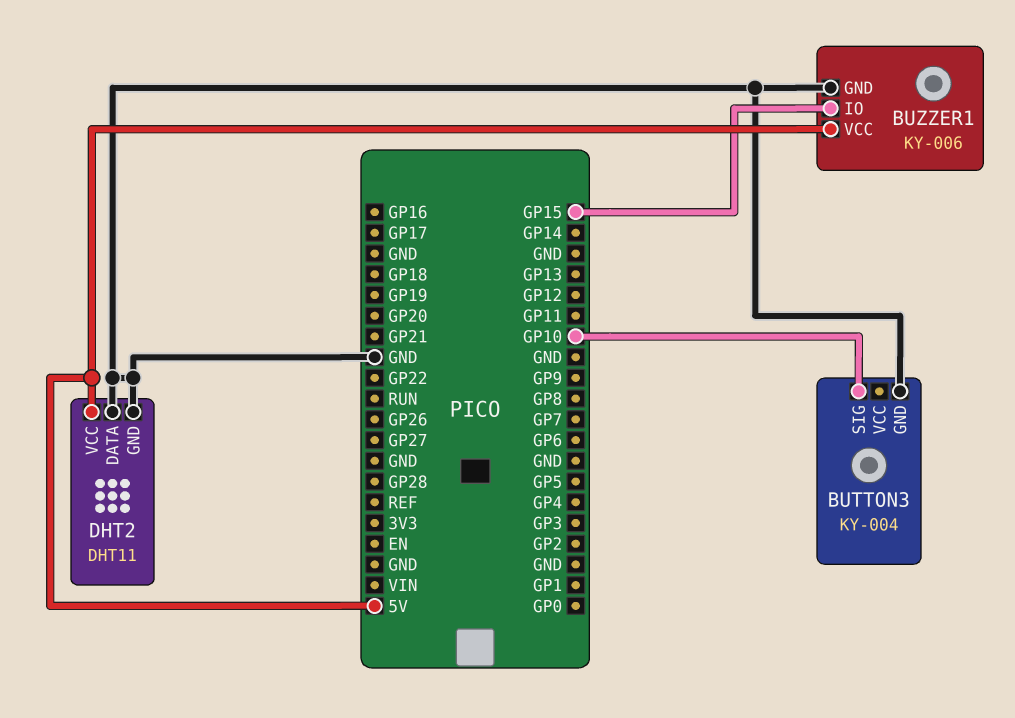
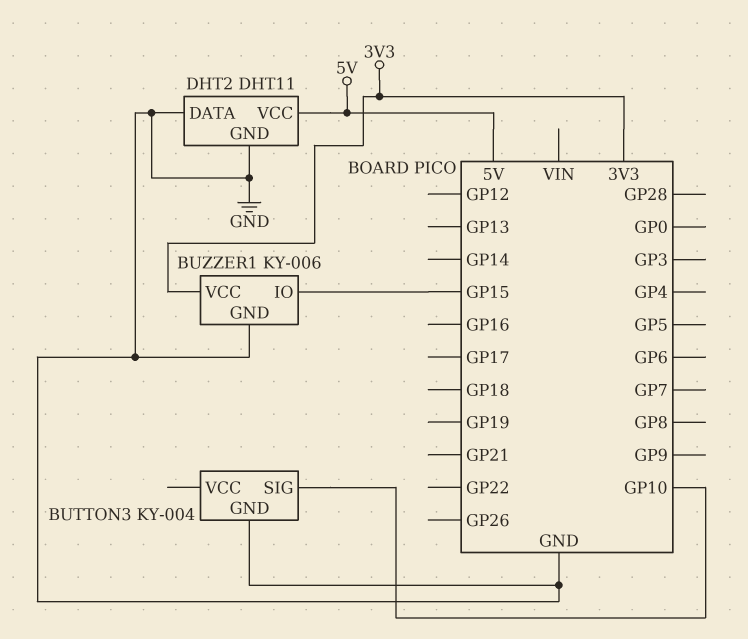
BUZZER1 pin VCC: 5V -> 3V3

